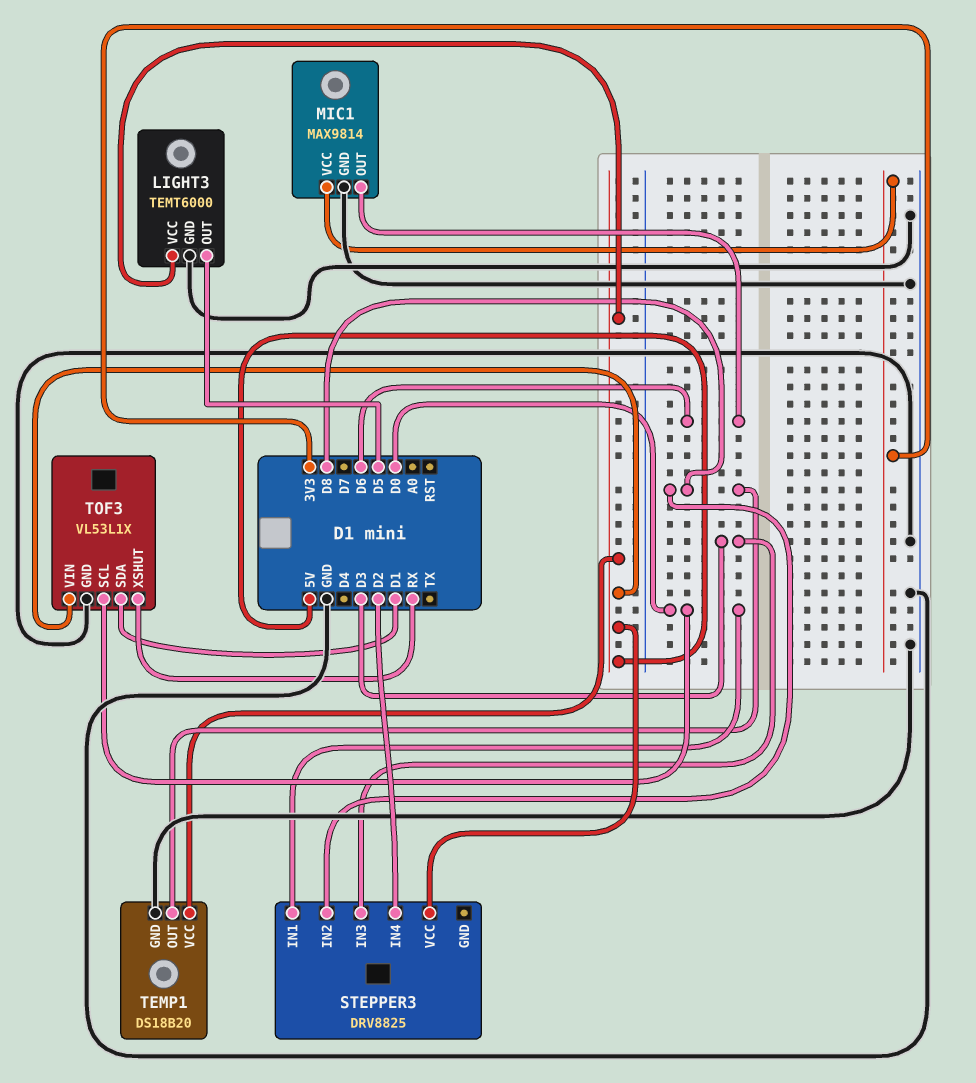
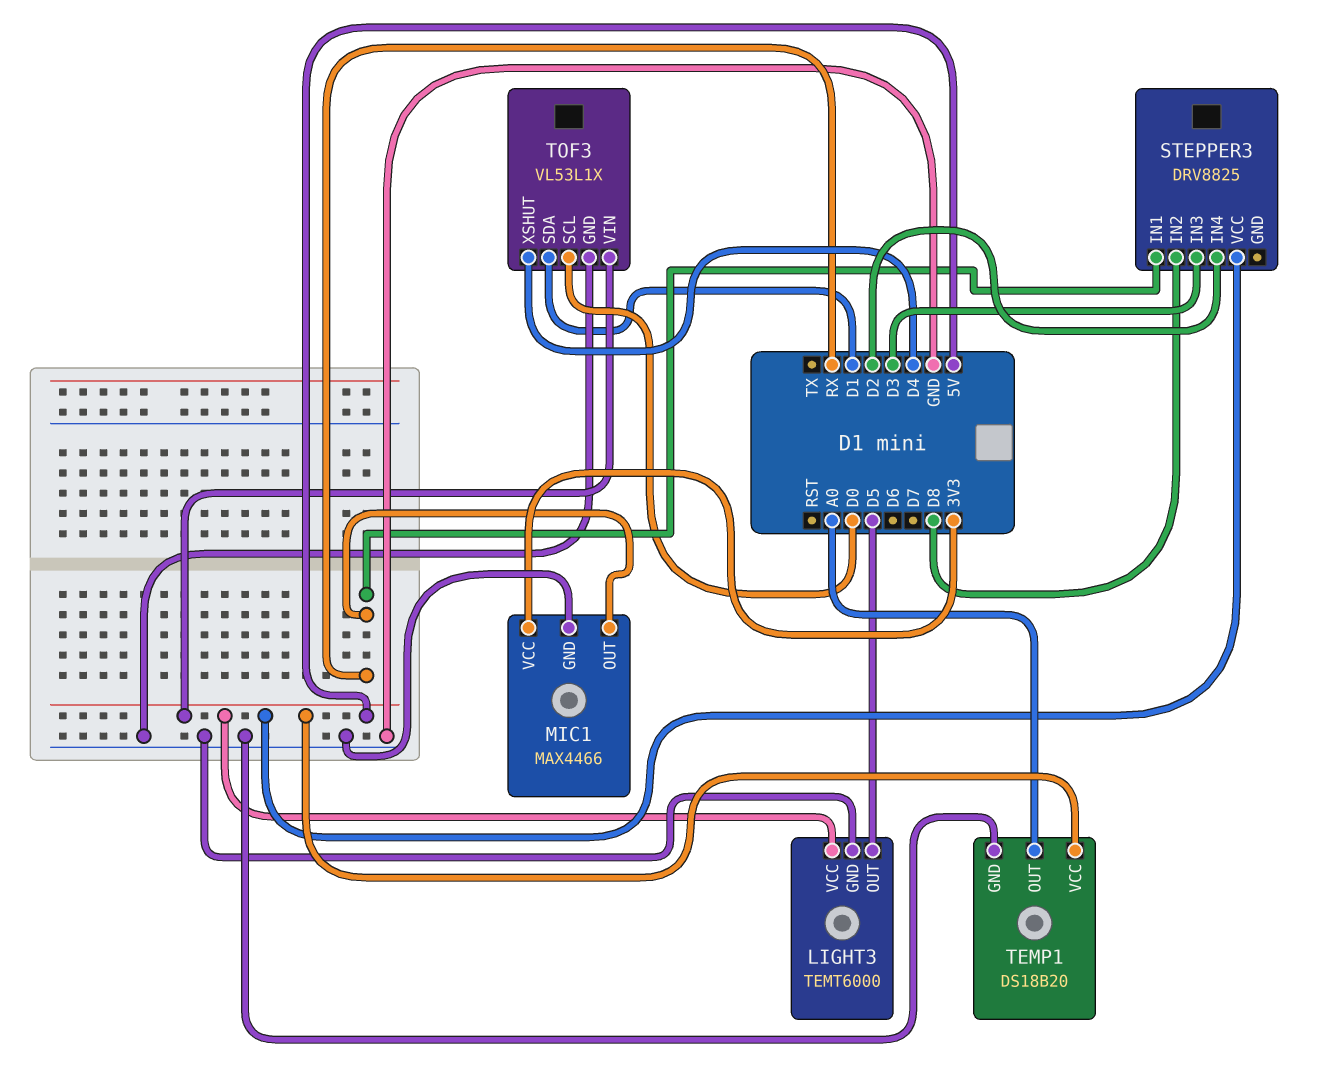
MIC1: MAX9814 -> MAX4466
MIC1 pin OUT: D6 -> RX
STEPPER3 pin IN1: D0 -> RX
TEMP1 pin OUT: D8 -> A0
TOF3 pin XSHUT: RX -> D4

